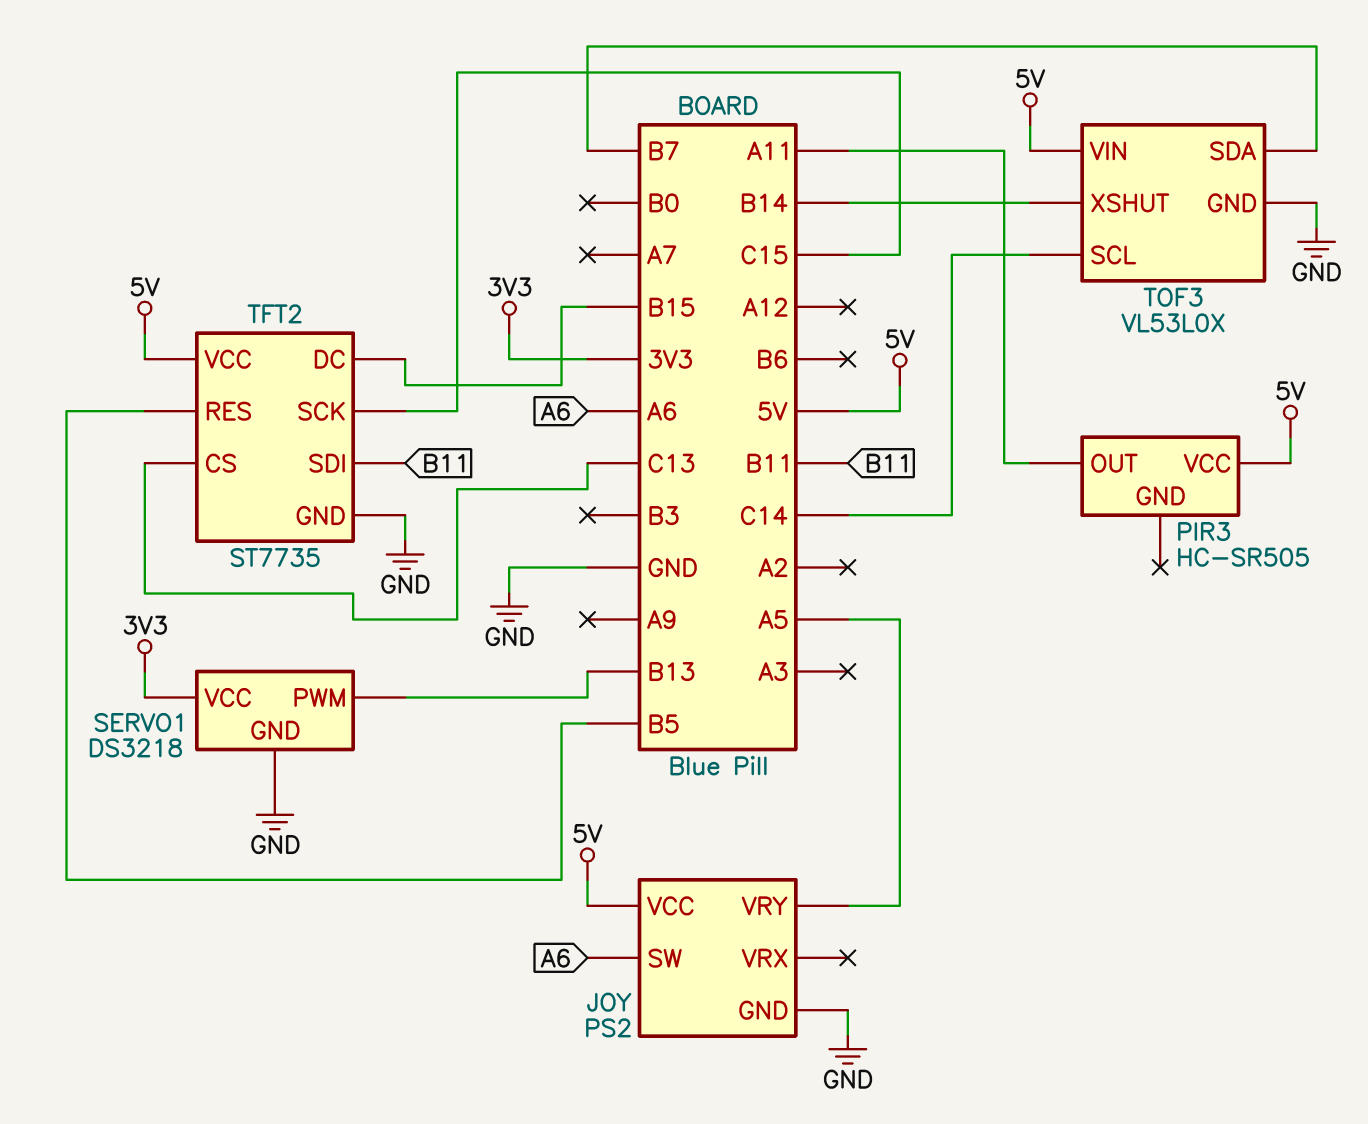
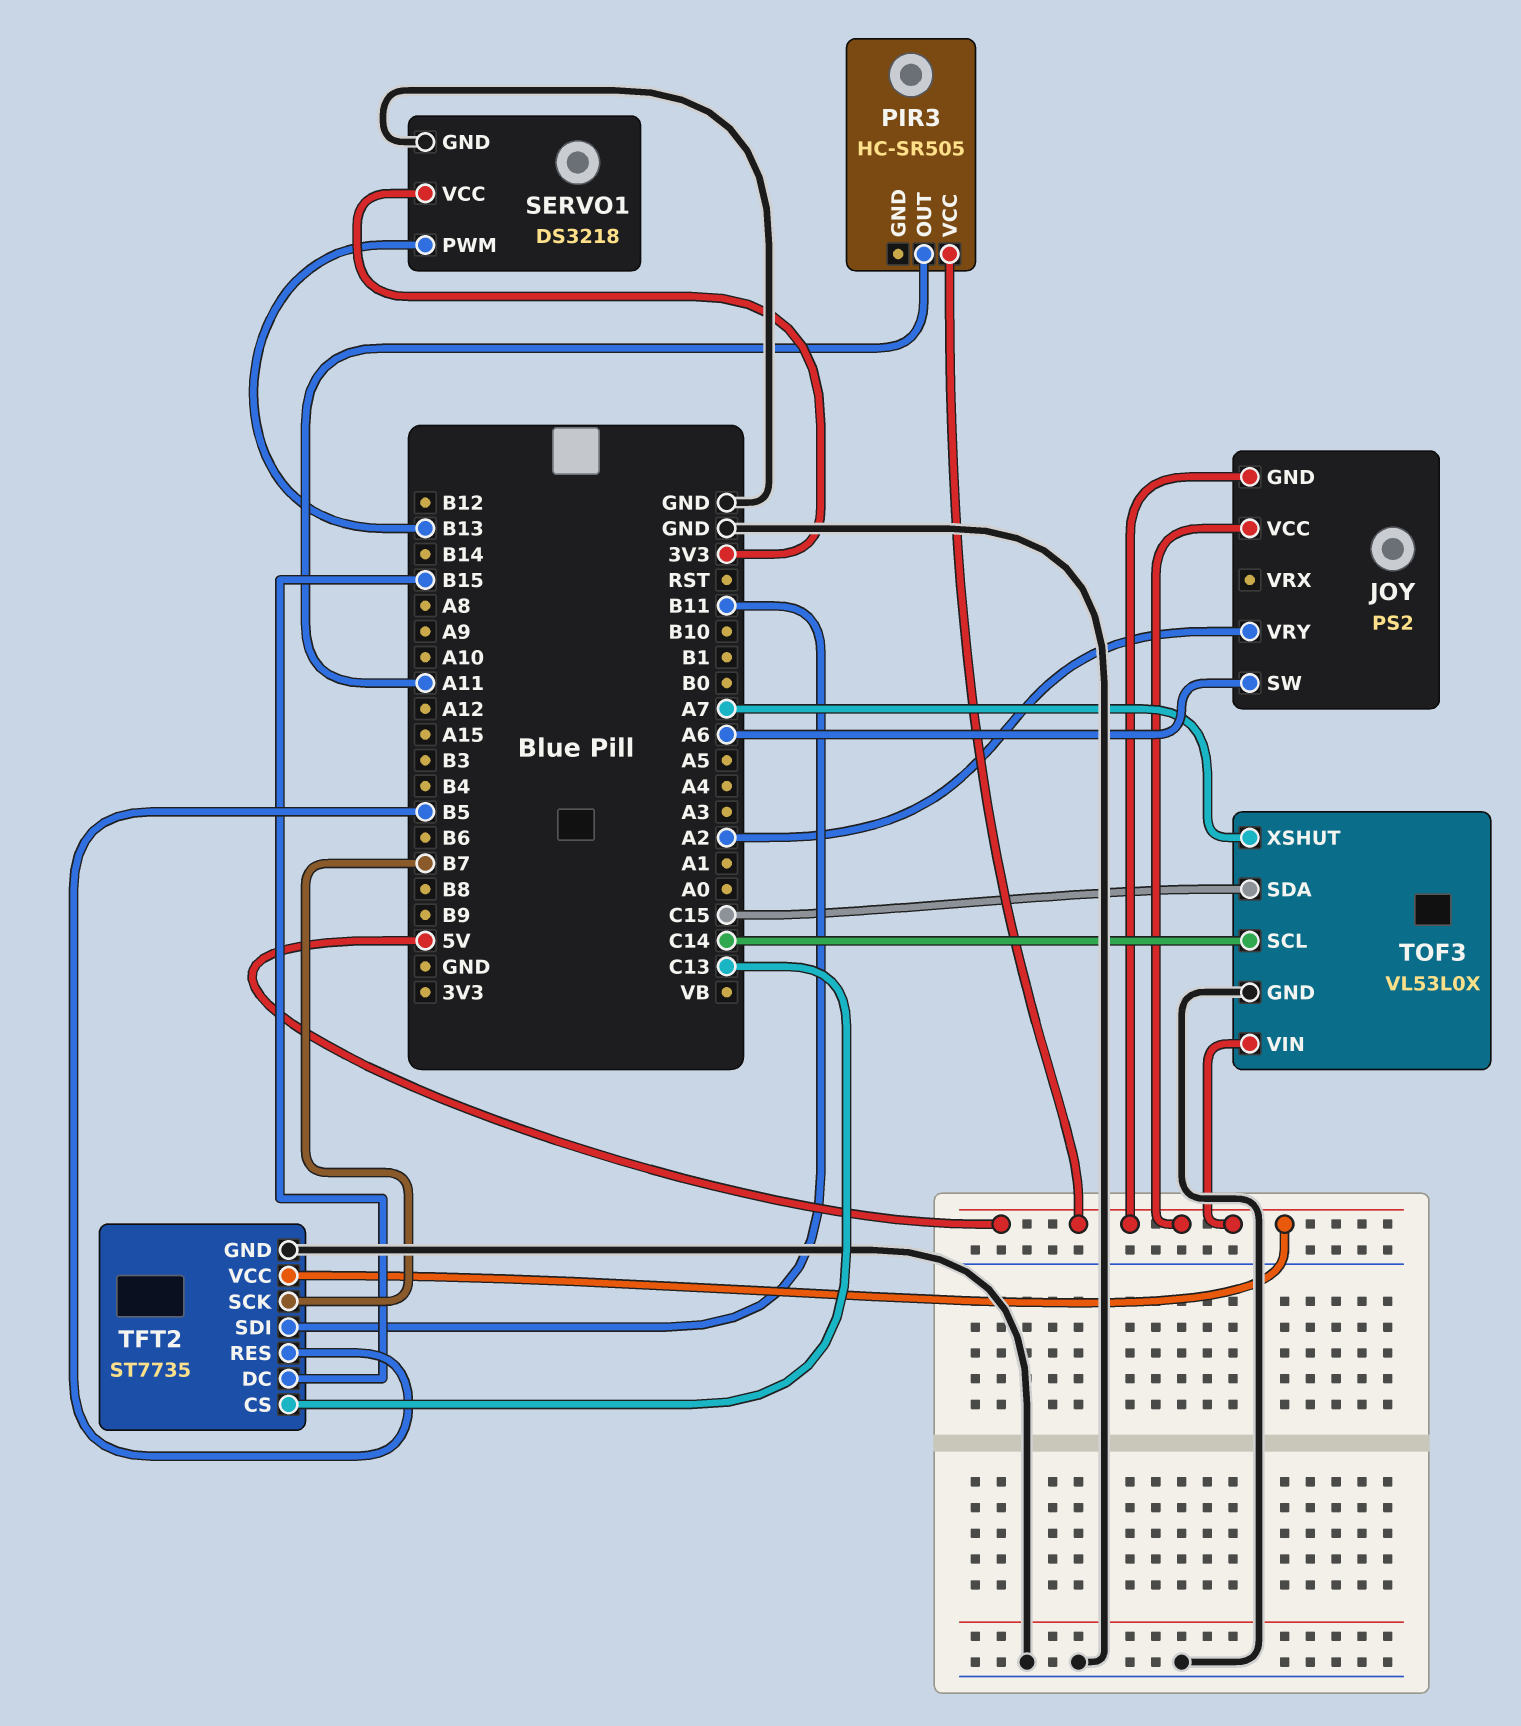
JOY pin GND: GND -> 5V
JOY pin VRY: A5 -> A2
TFT2 pin SCK: C15 -> B7
TOF3 pin SDA: B7 -> C15
TOF3 pin XSHUT: B14 -> A7

